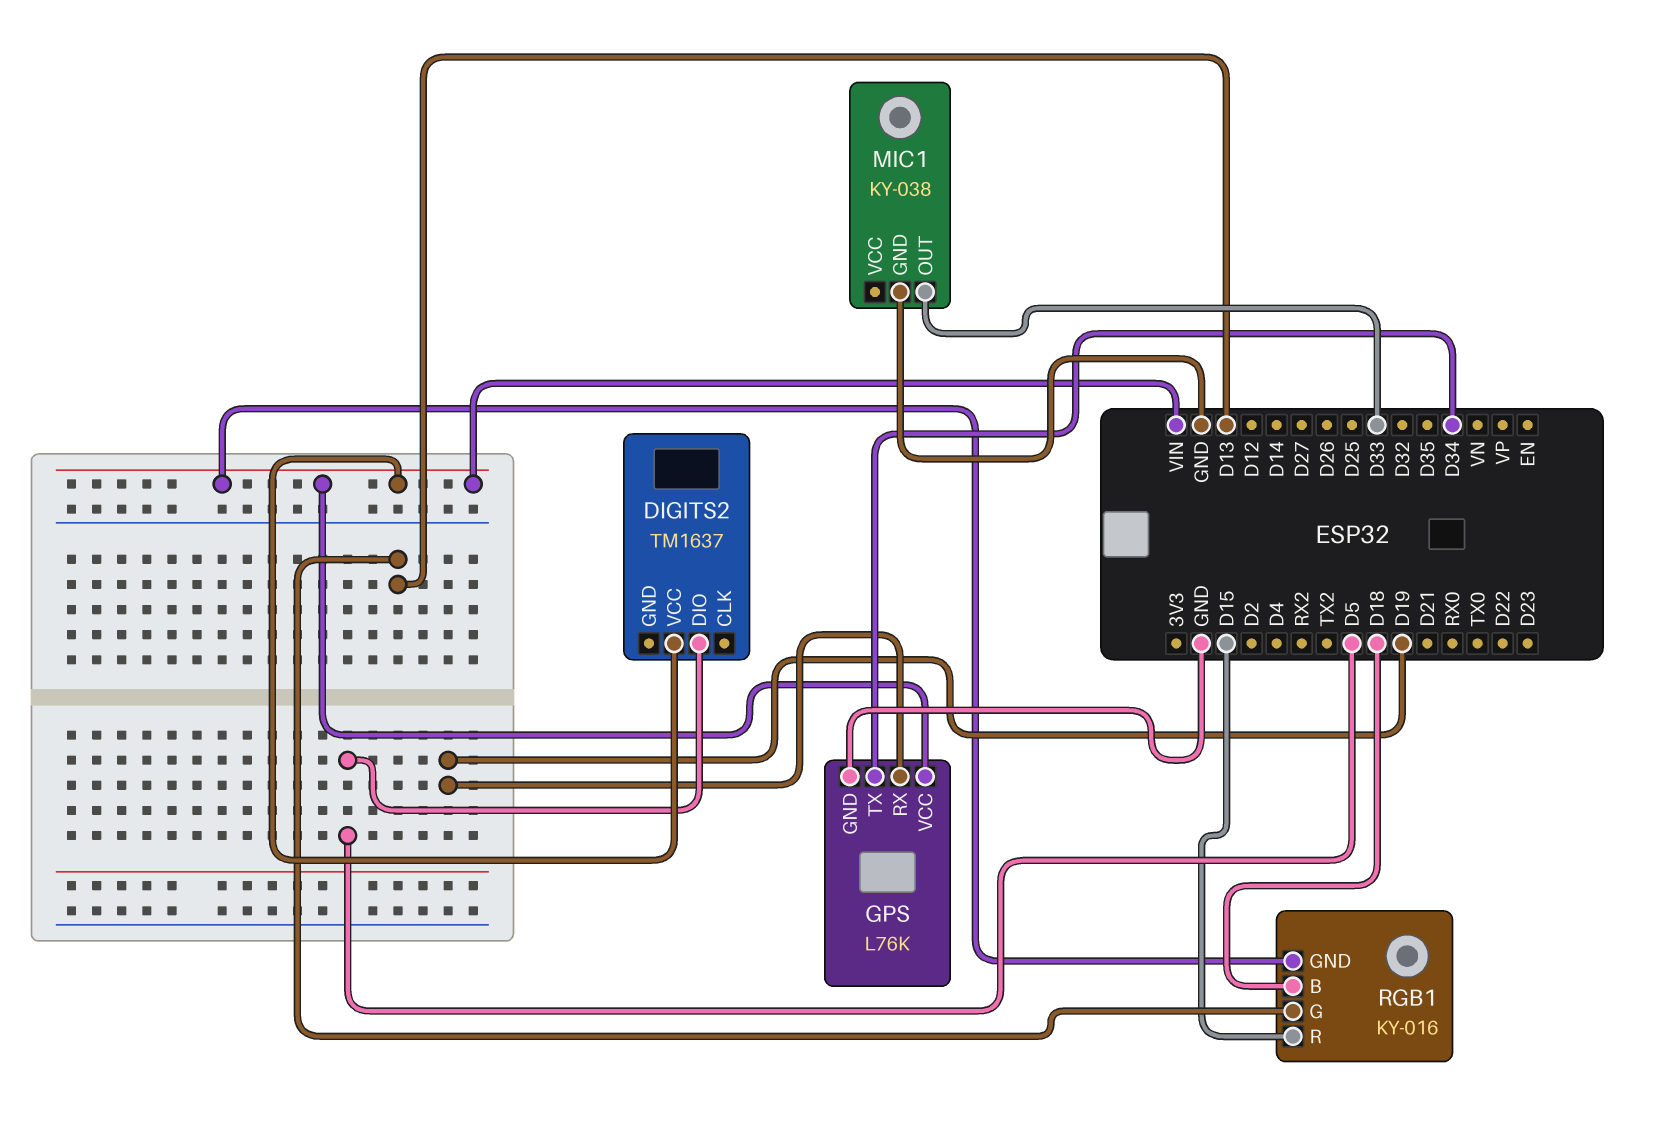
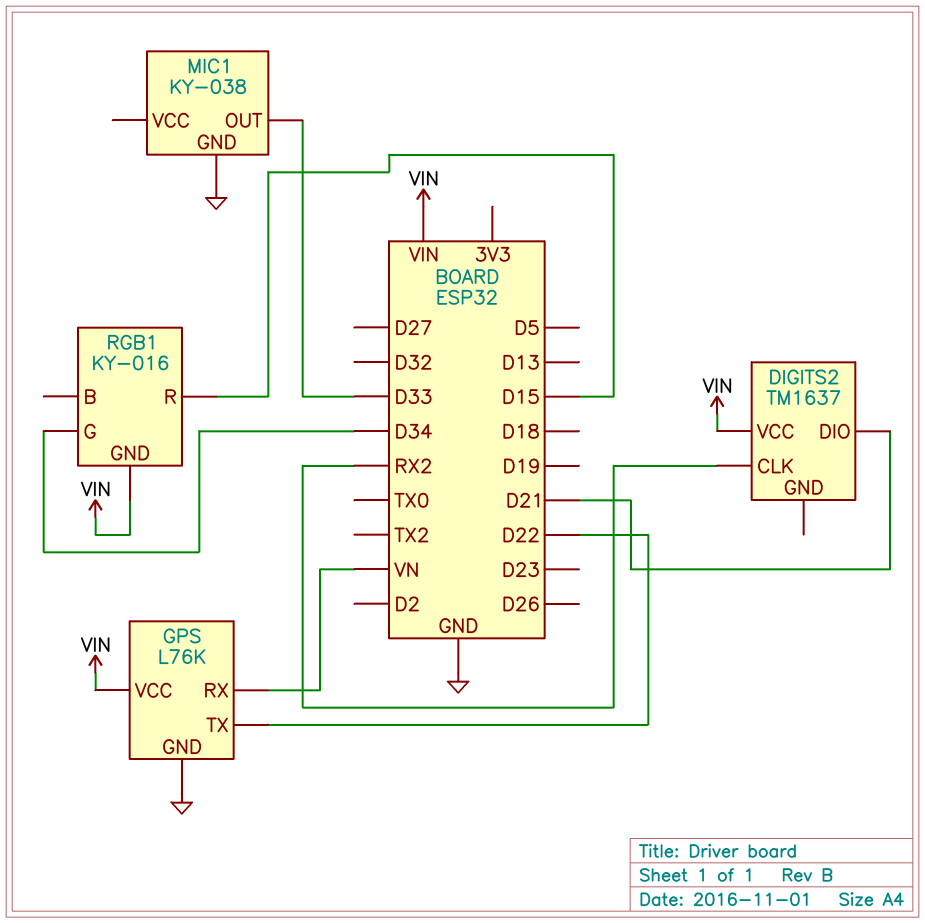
DIGITS2 pin CLK: none -> RX2
DIGITS2 pin DIO: D5 -> D21
GPS pin RX: D19 -> VN
GPS pin TX: D34 -> D22
RGB1 pin B: D18 -> none
RGB1 pin G: D13 -> D34

